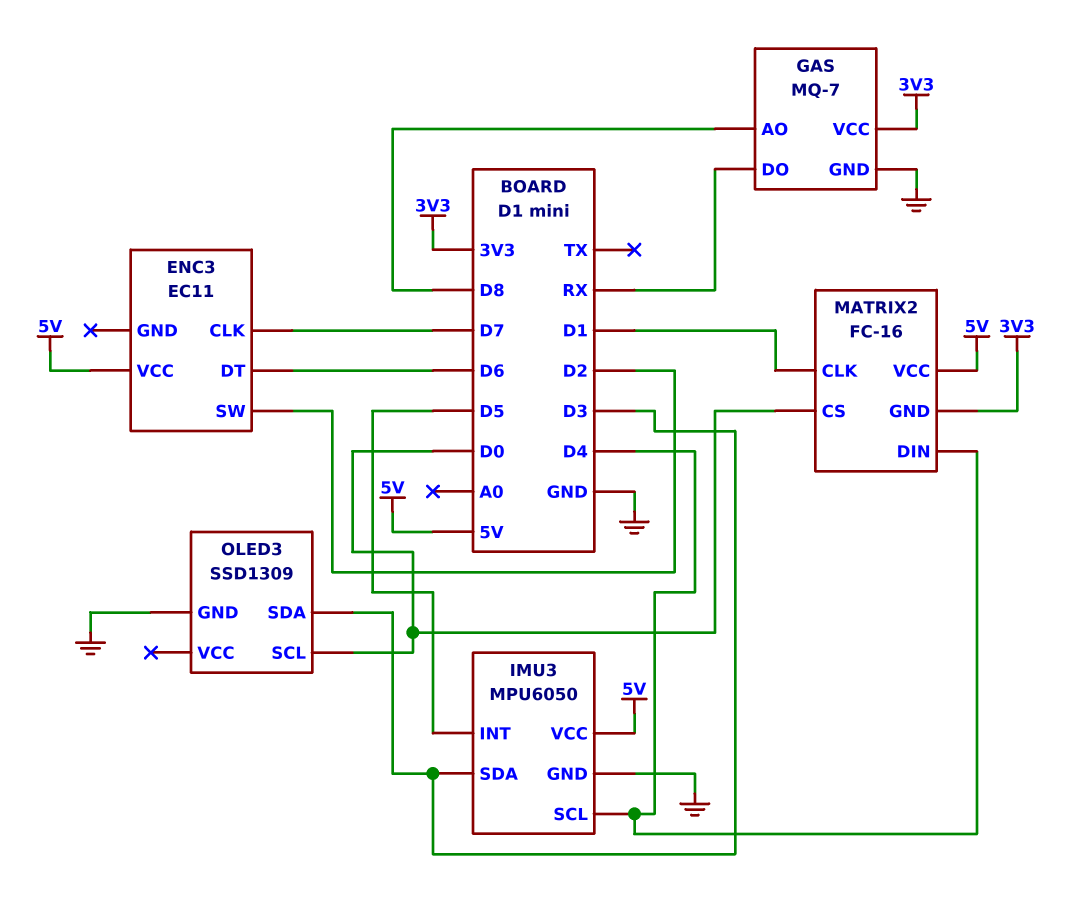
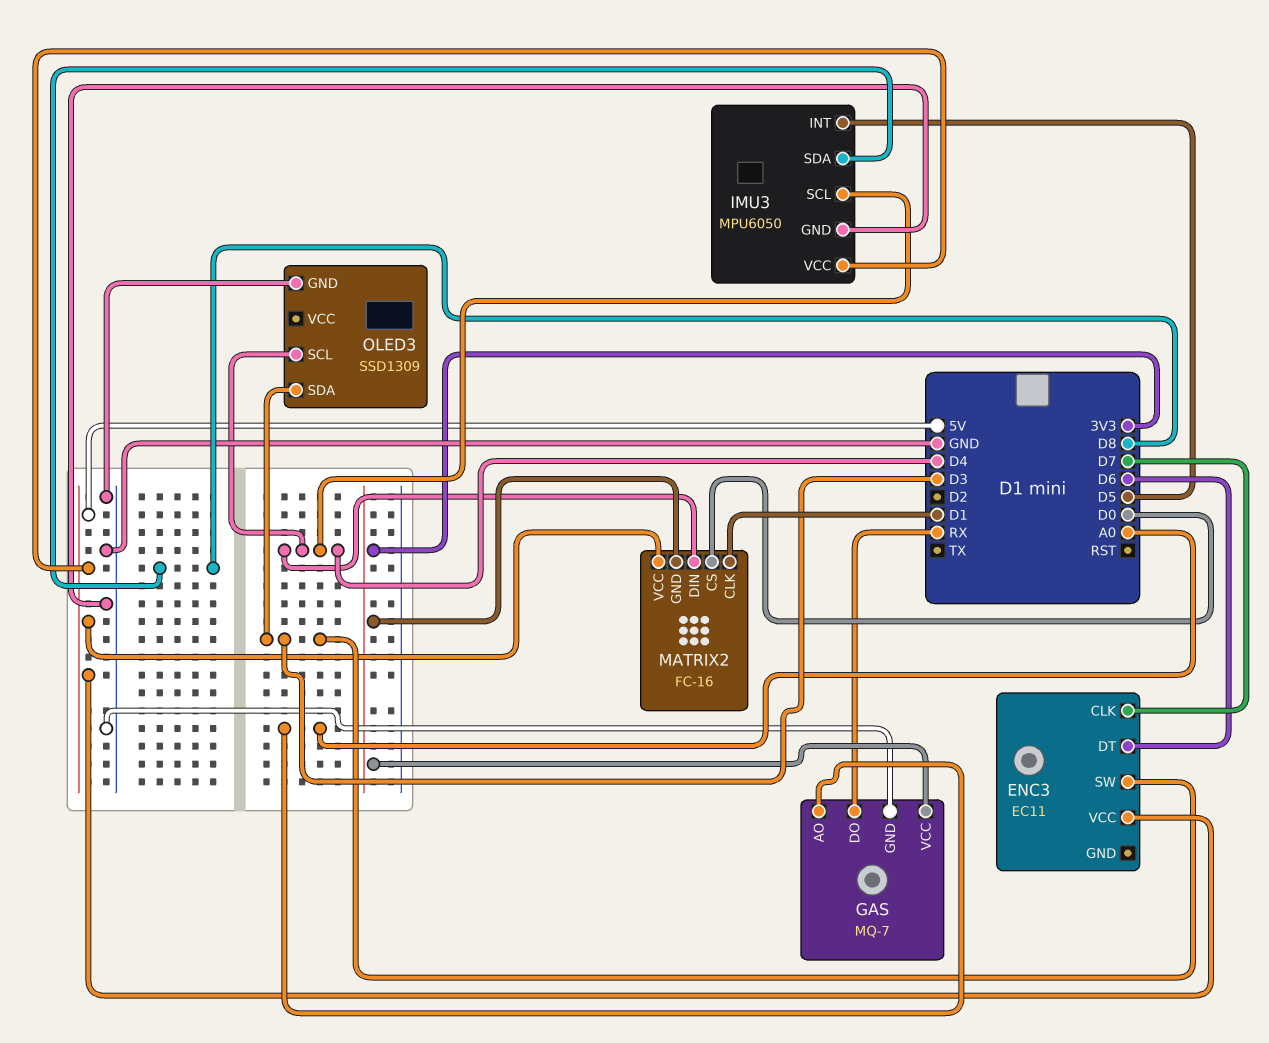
ENC3 pin SW: D2 -> D3
GAS pin AO: D8 -> A0
IMU3 pin SDA: D3 -> D8
OLED3 pin SCL: D0 -> D4

